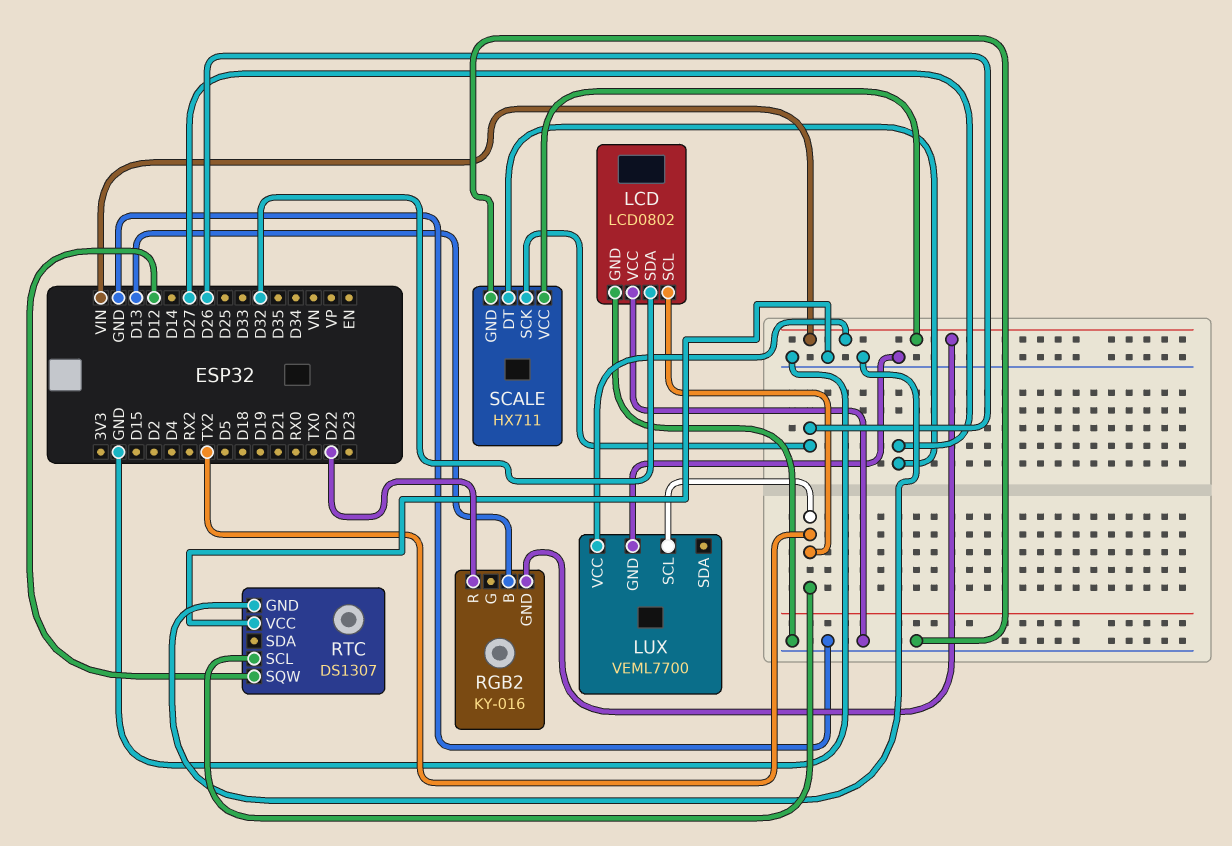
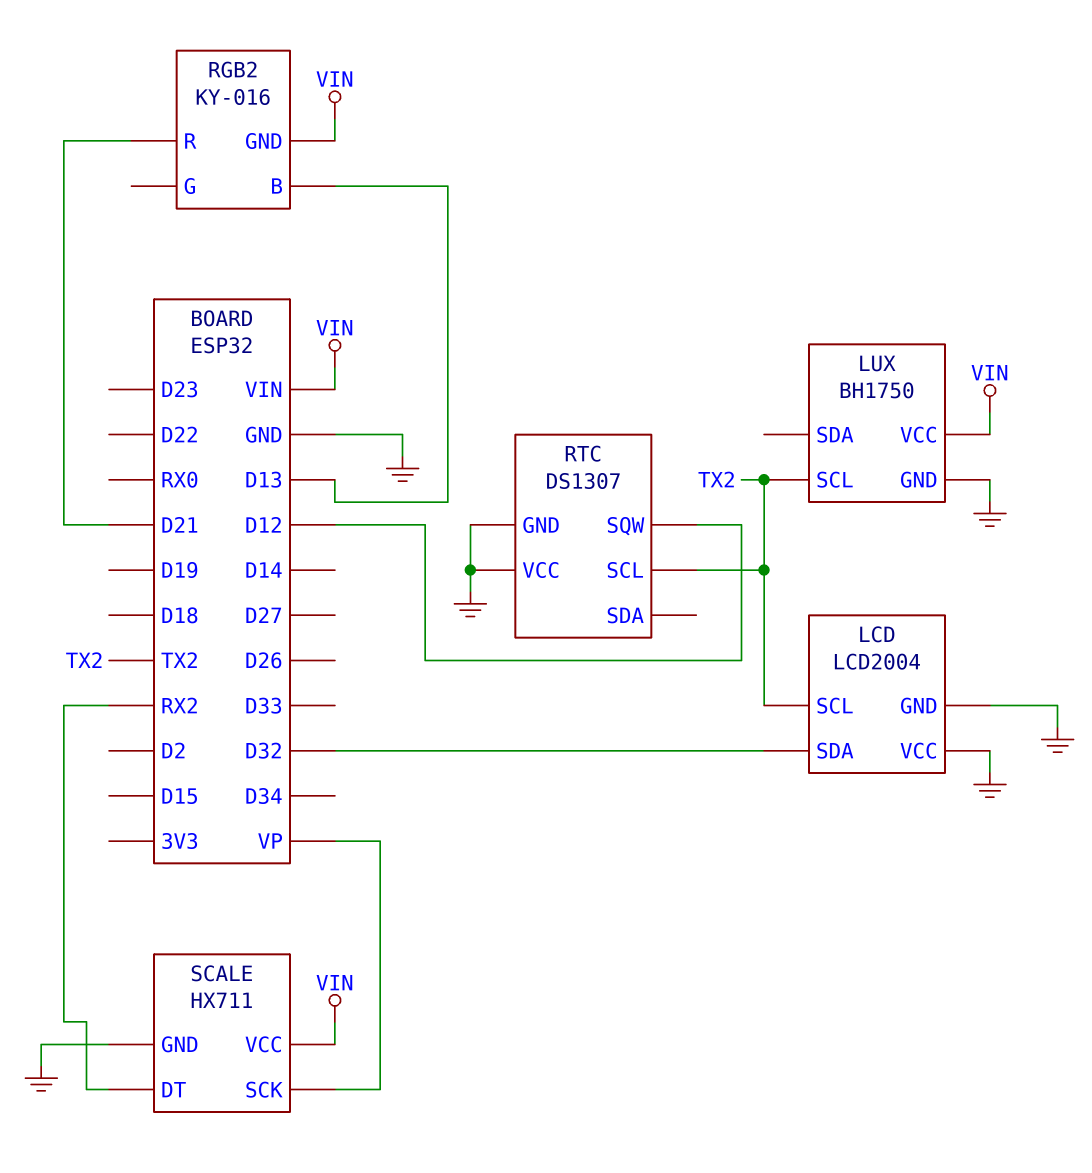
LCD: LCD0802 -> LCD2004
LUX: VEML7700 -> BH1750
RGB2 pin R: D22 -> D21
SCALE pin DT: D27 -> RX2
SCALE pin SCK: D26 -> VP

